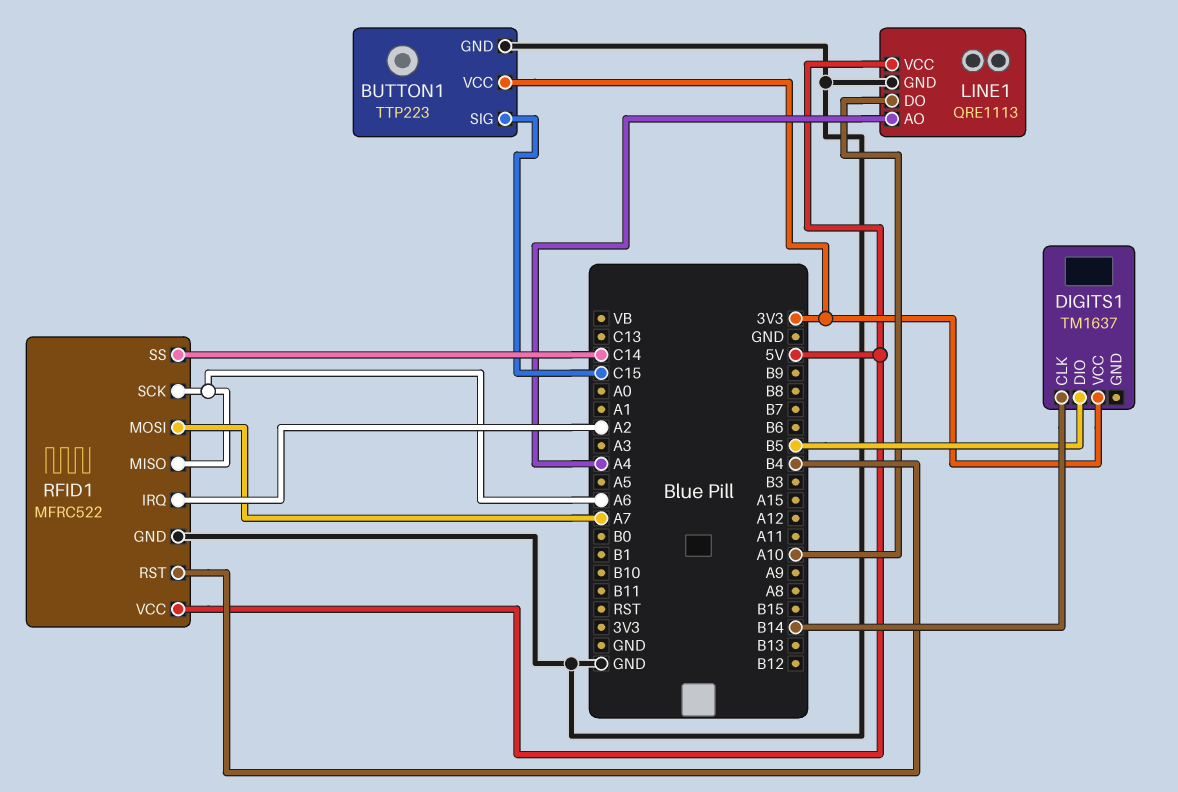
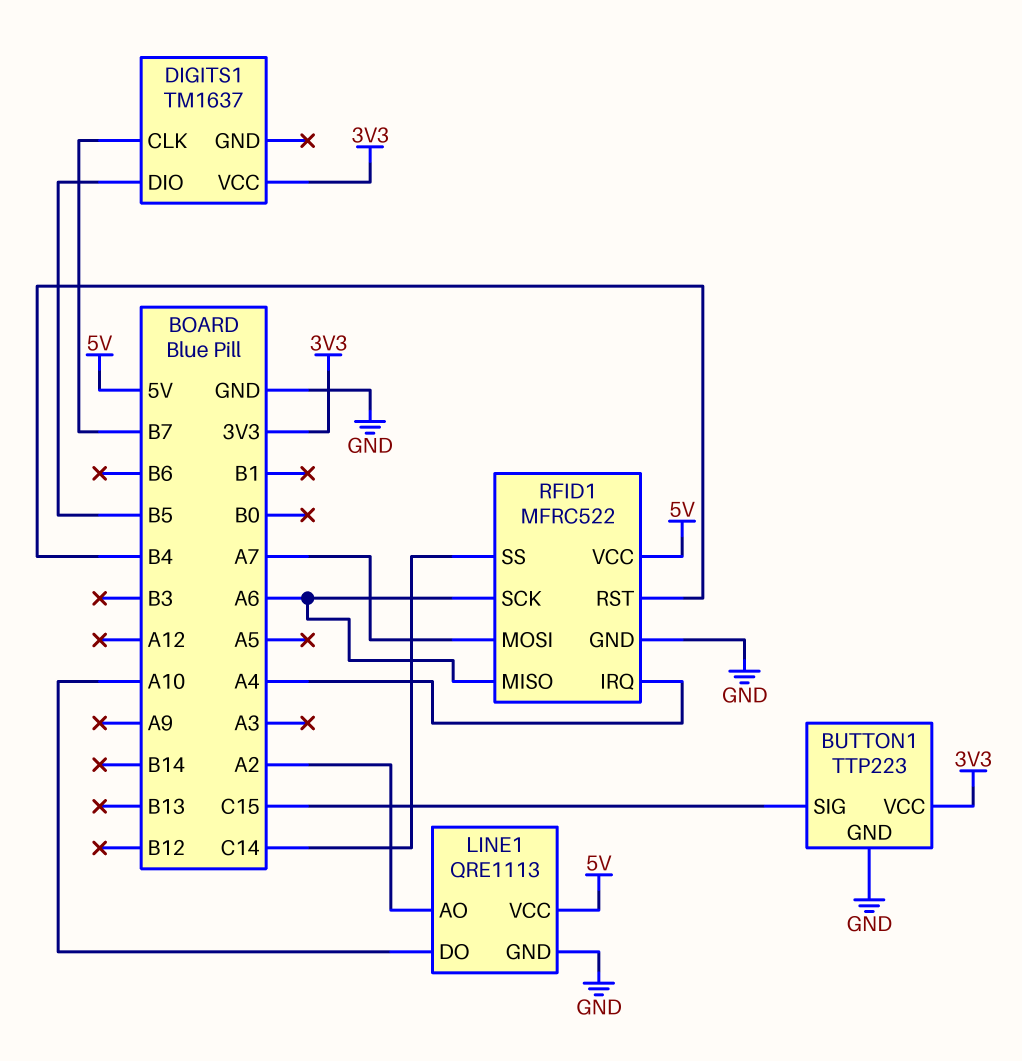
DIGITS1 pin CLK: B14 -> B7
LINE1 pin AO: A4 -> A2
RFID1 pin IRQ: A2 -> A4

